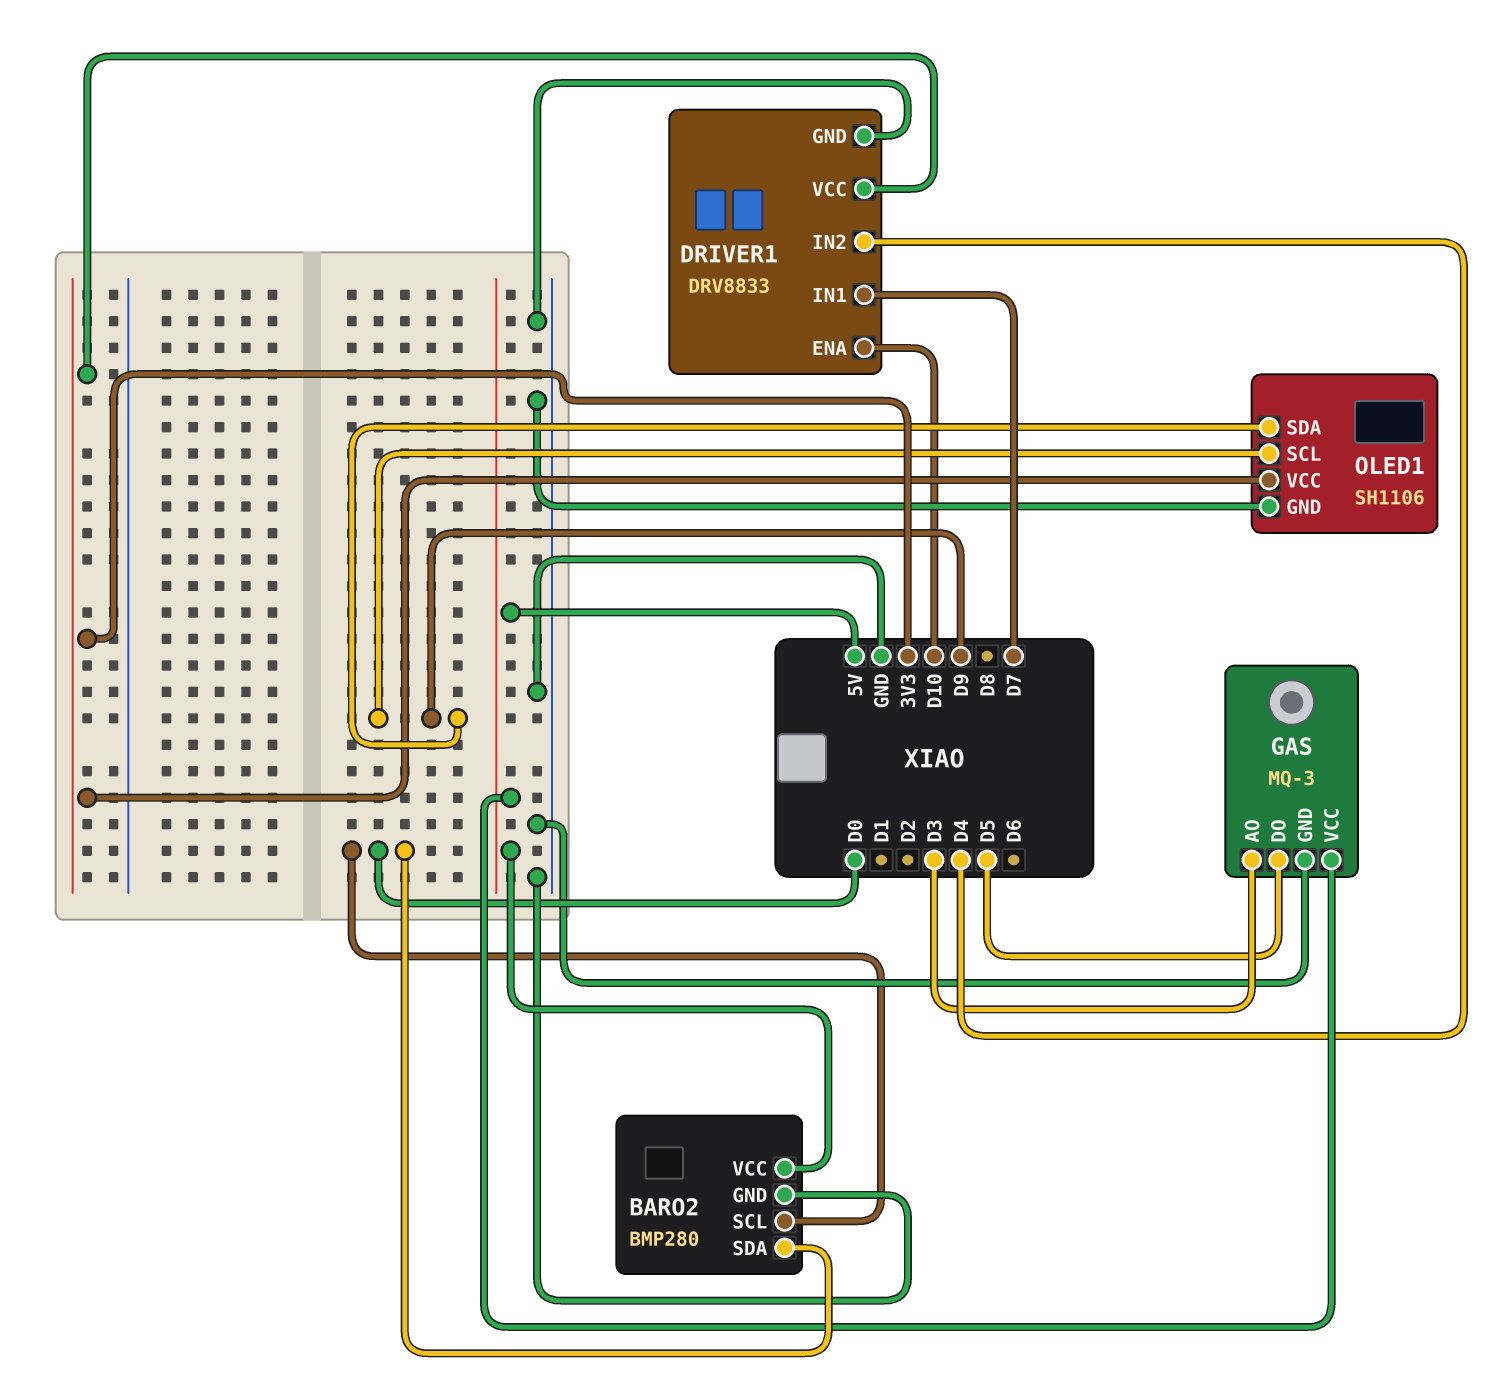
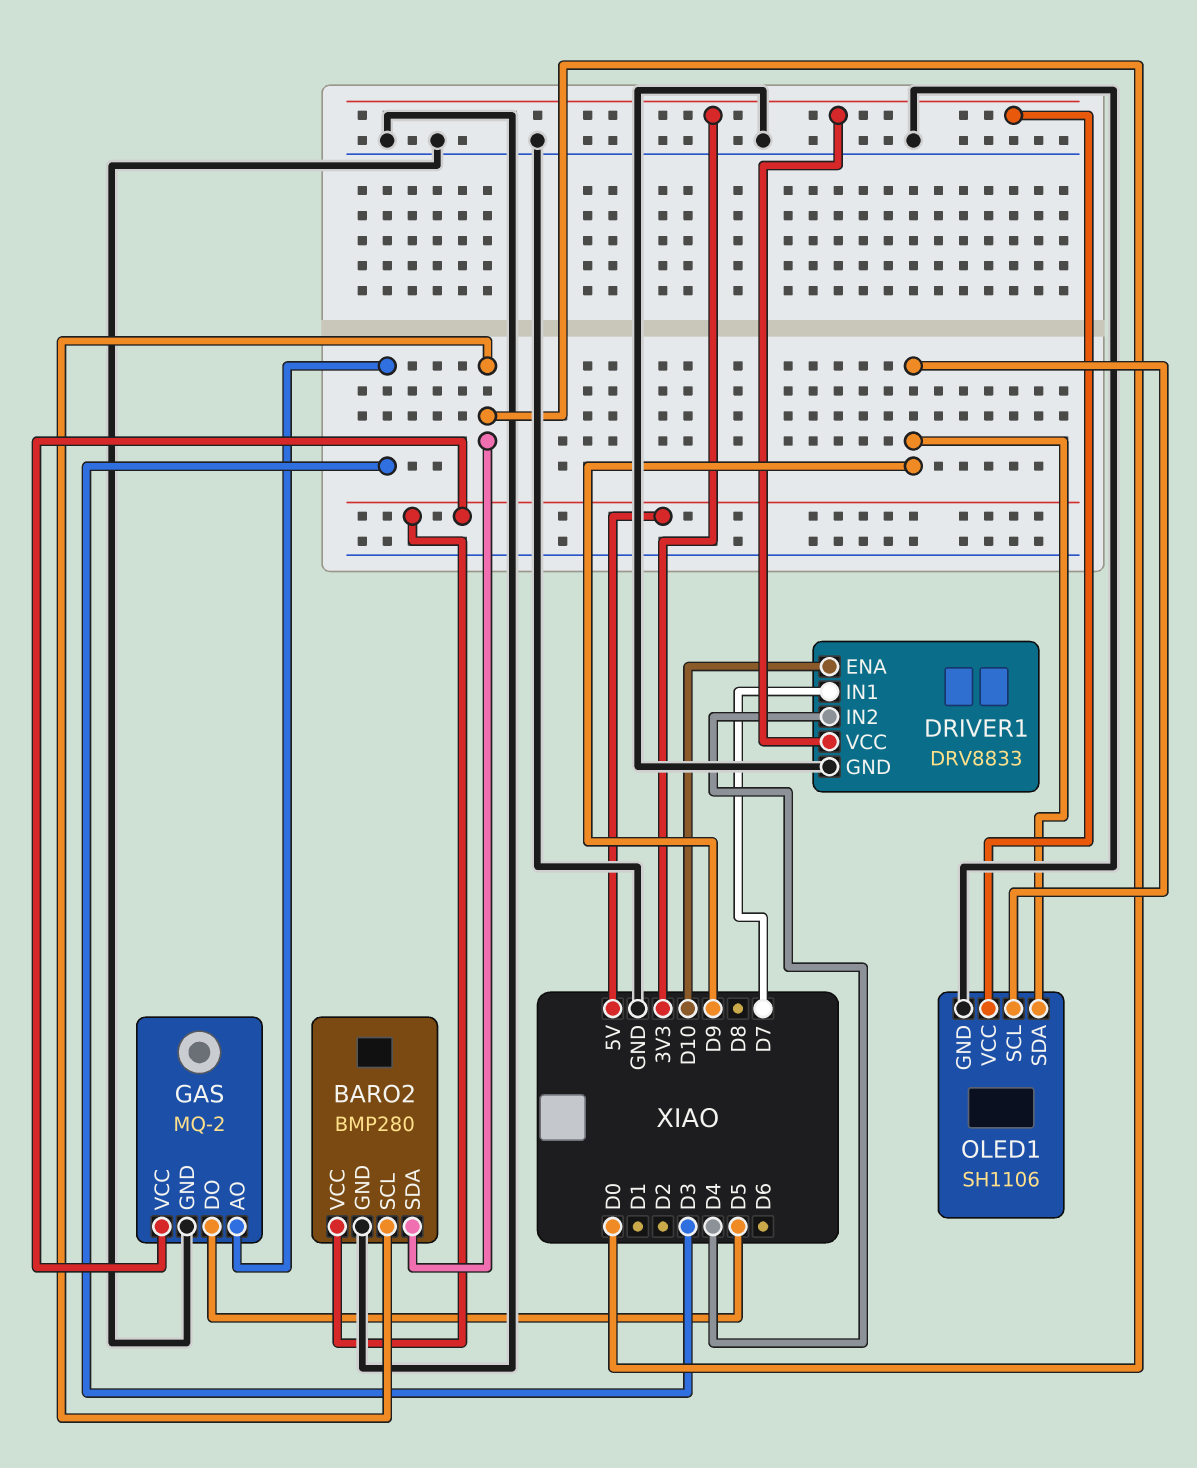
GAS: MQ-3 -> MQ-2

